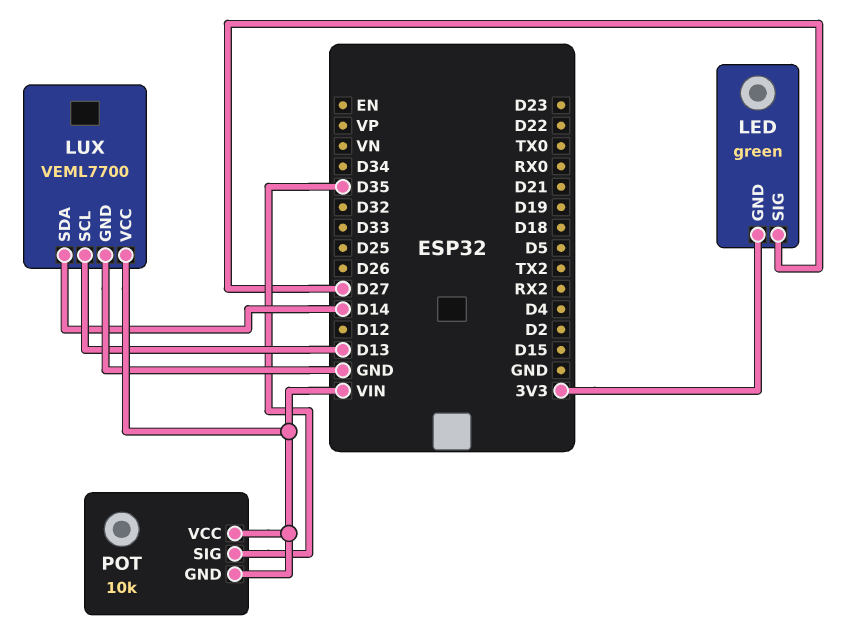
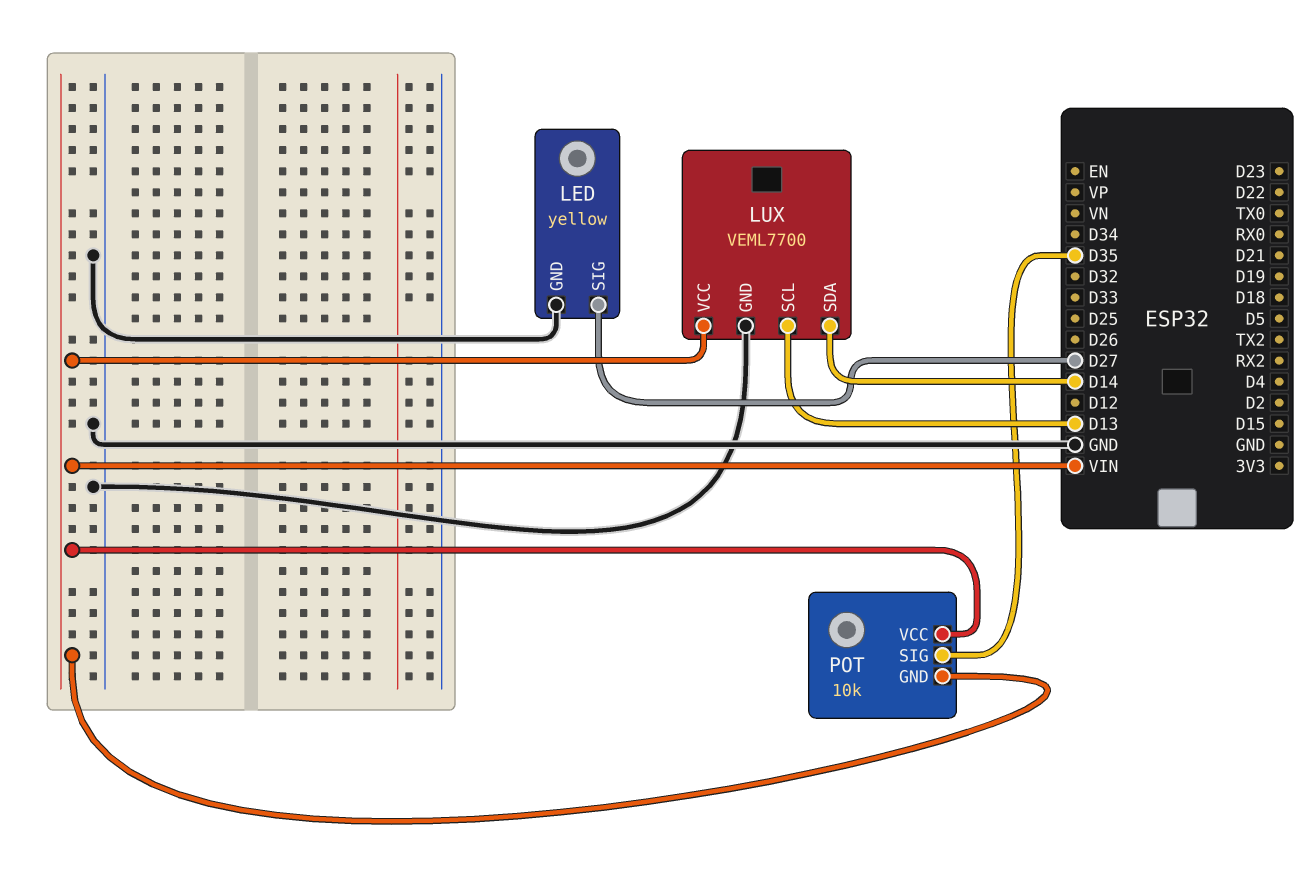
LED: green -> yellow
LED pin GND: 3V3 -> GND

